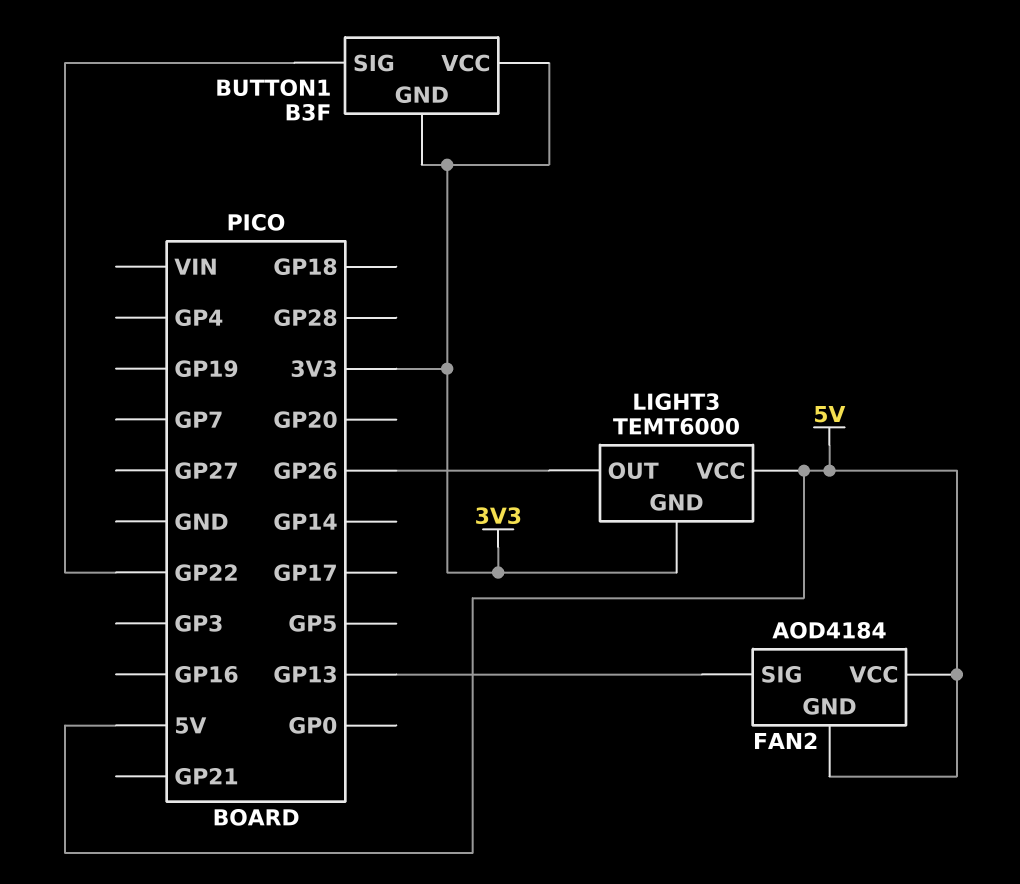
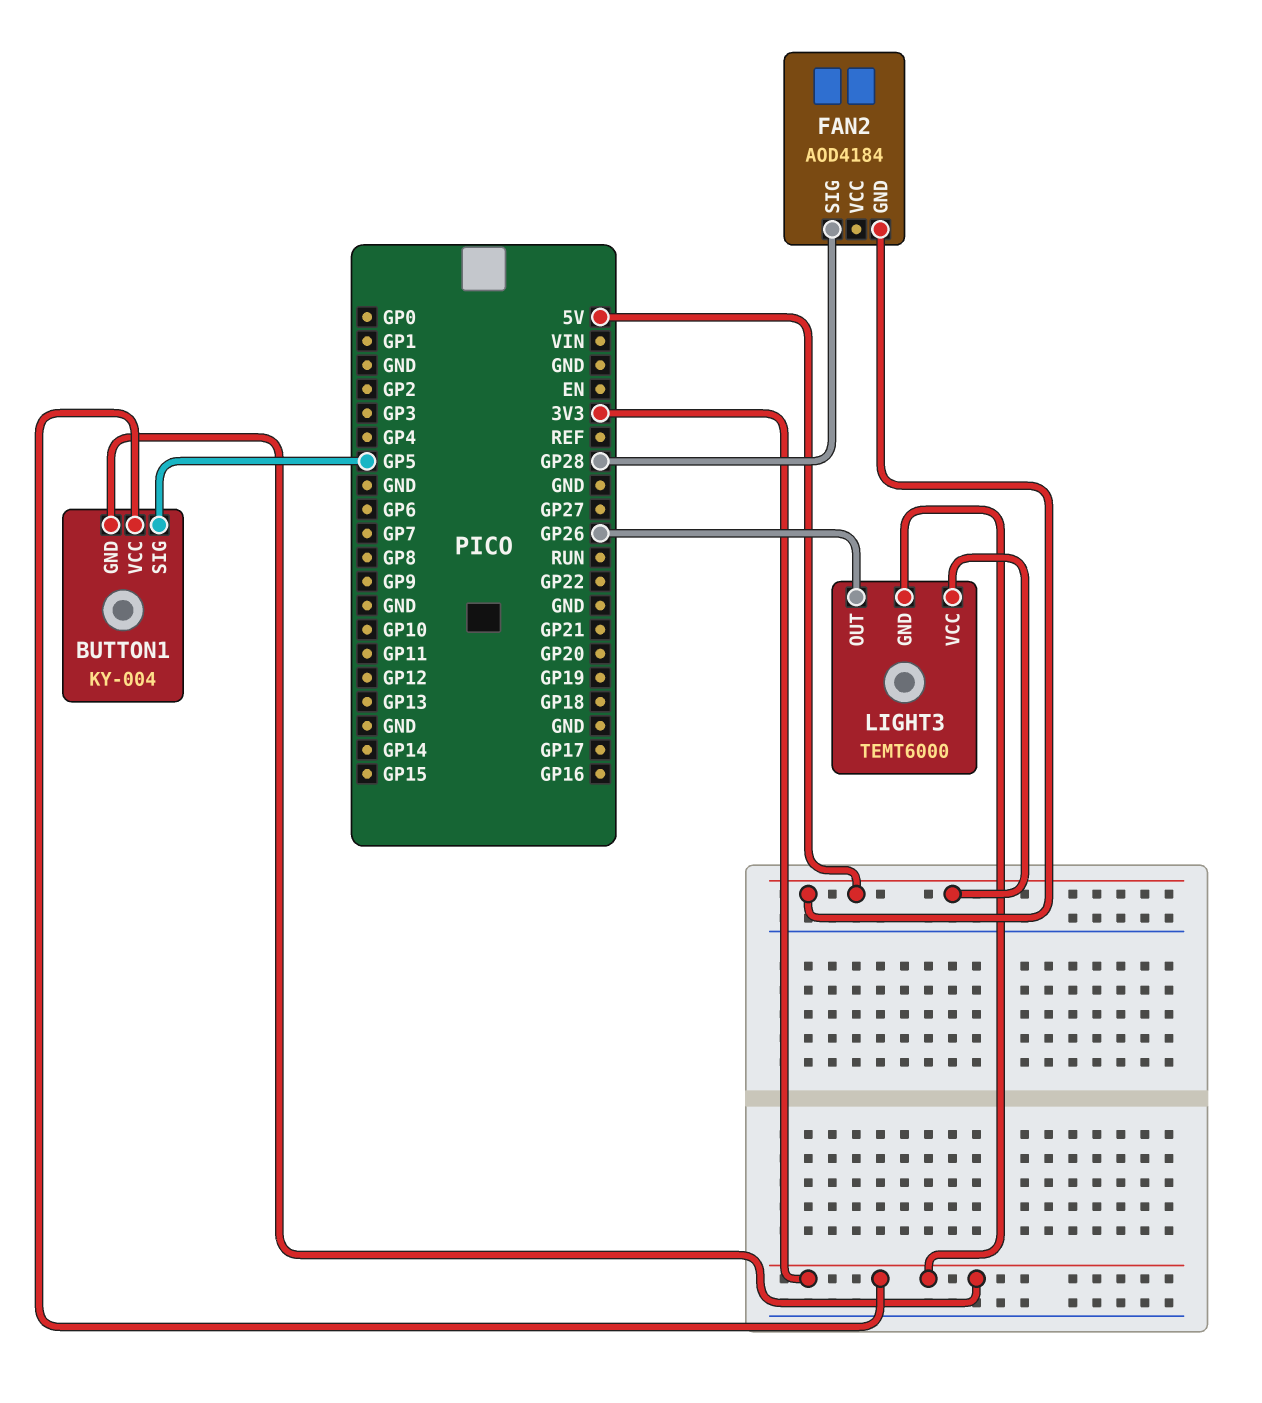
BUTTON1: B3F -> KY-004
BUTTON1 pin SIG: GP22 -> GP5
FAN2 pin SIG: GP13 -> GP28
FAN2 pin VCC: 5V -> none

